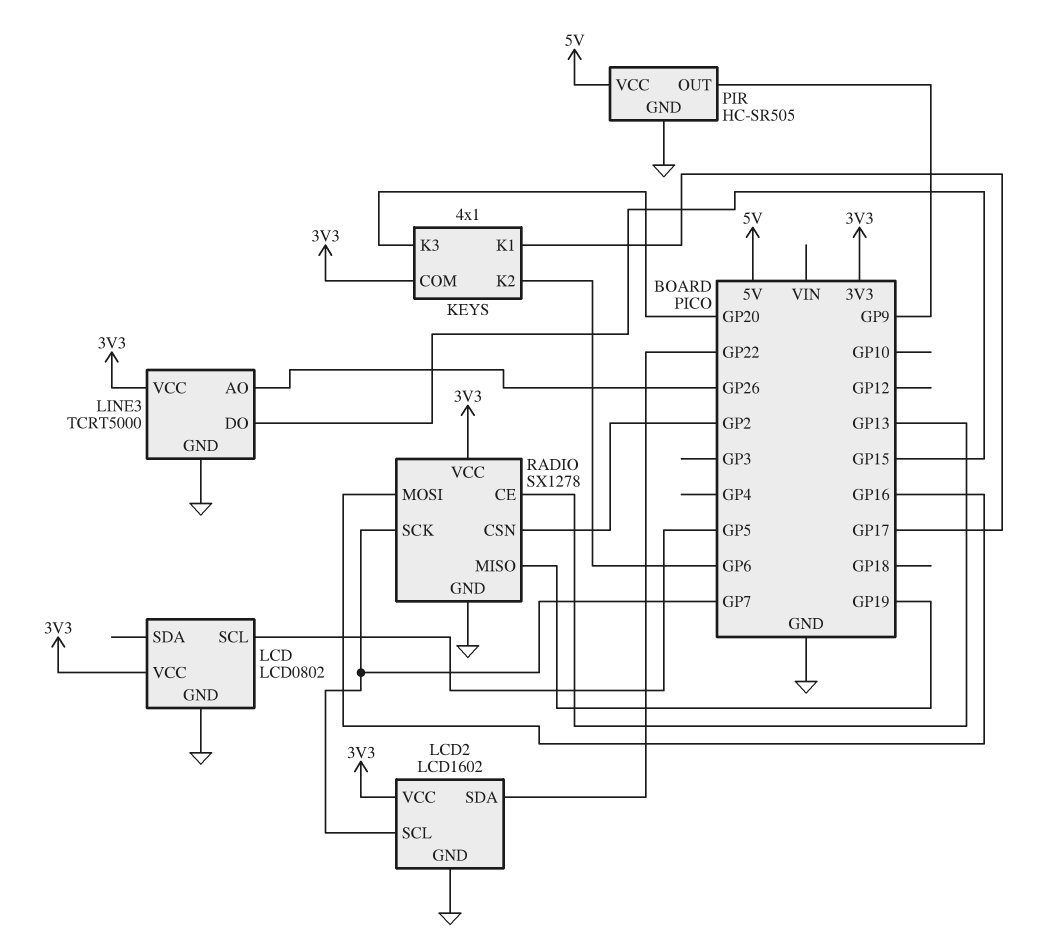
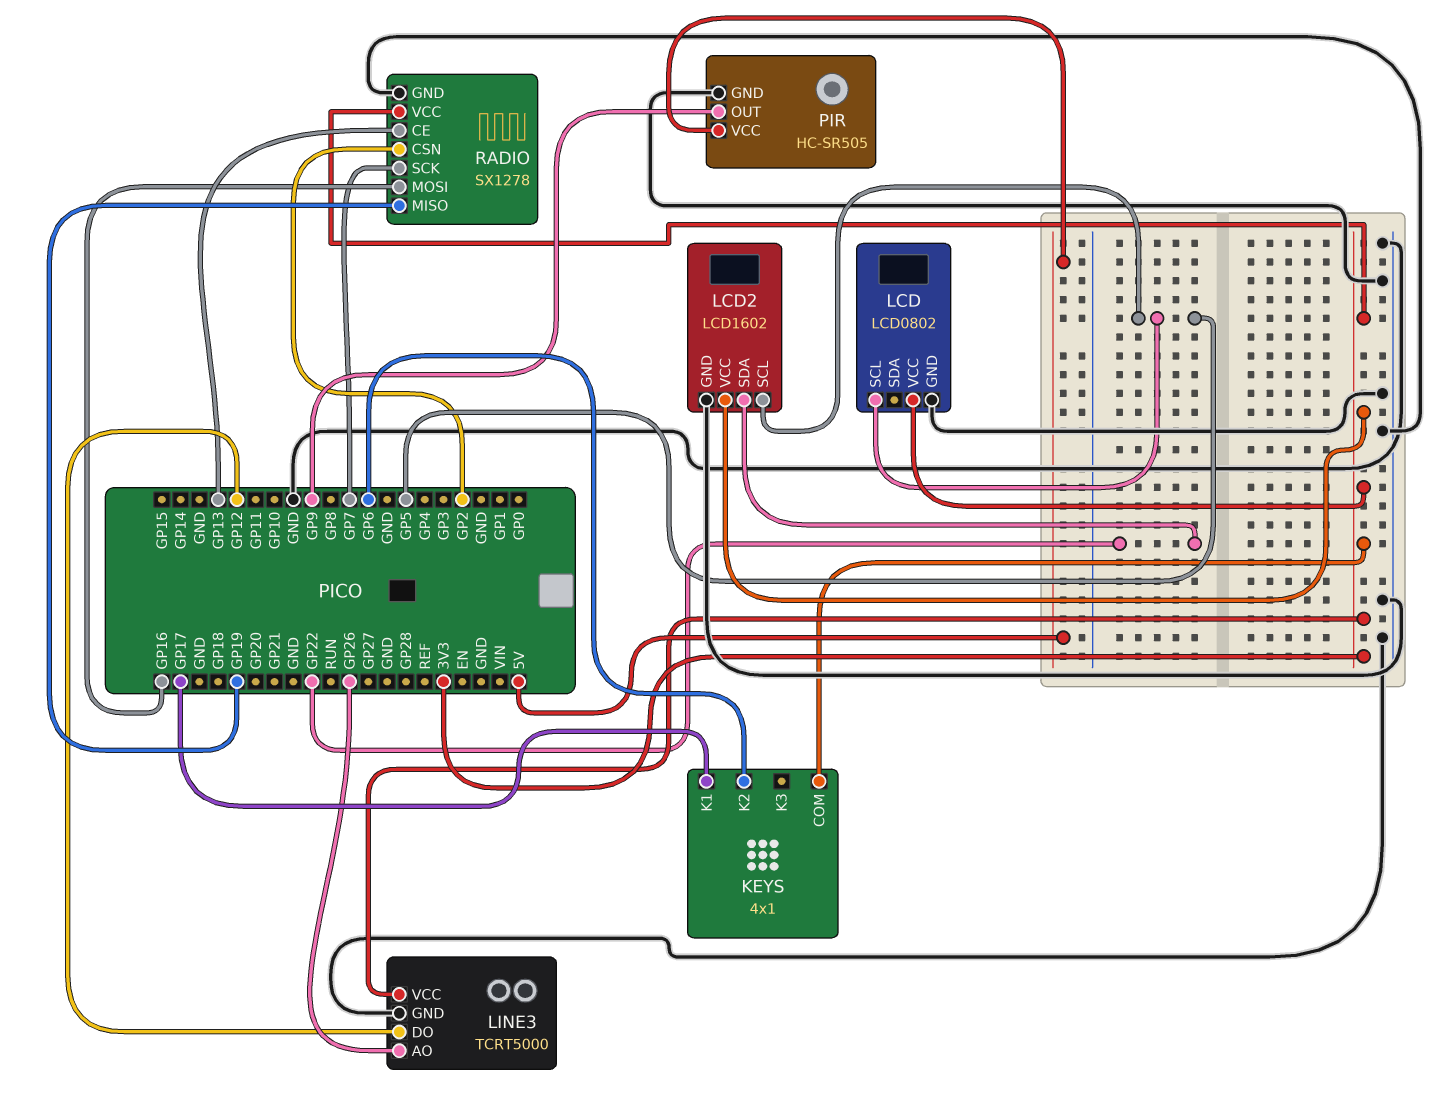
KEYS pin K3: GP20 -> none
LCD2 pin SCL: GP7 -> GP5
LINE3 pin DO: GP15 -> GP12

